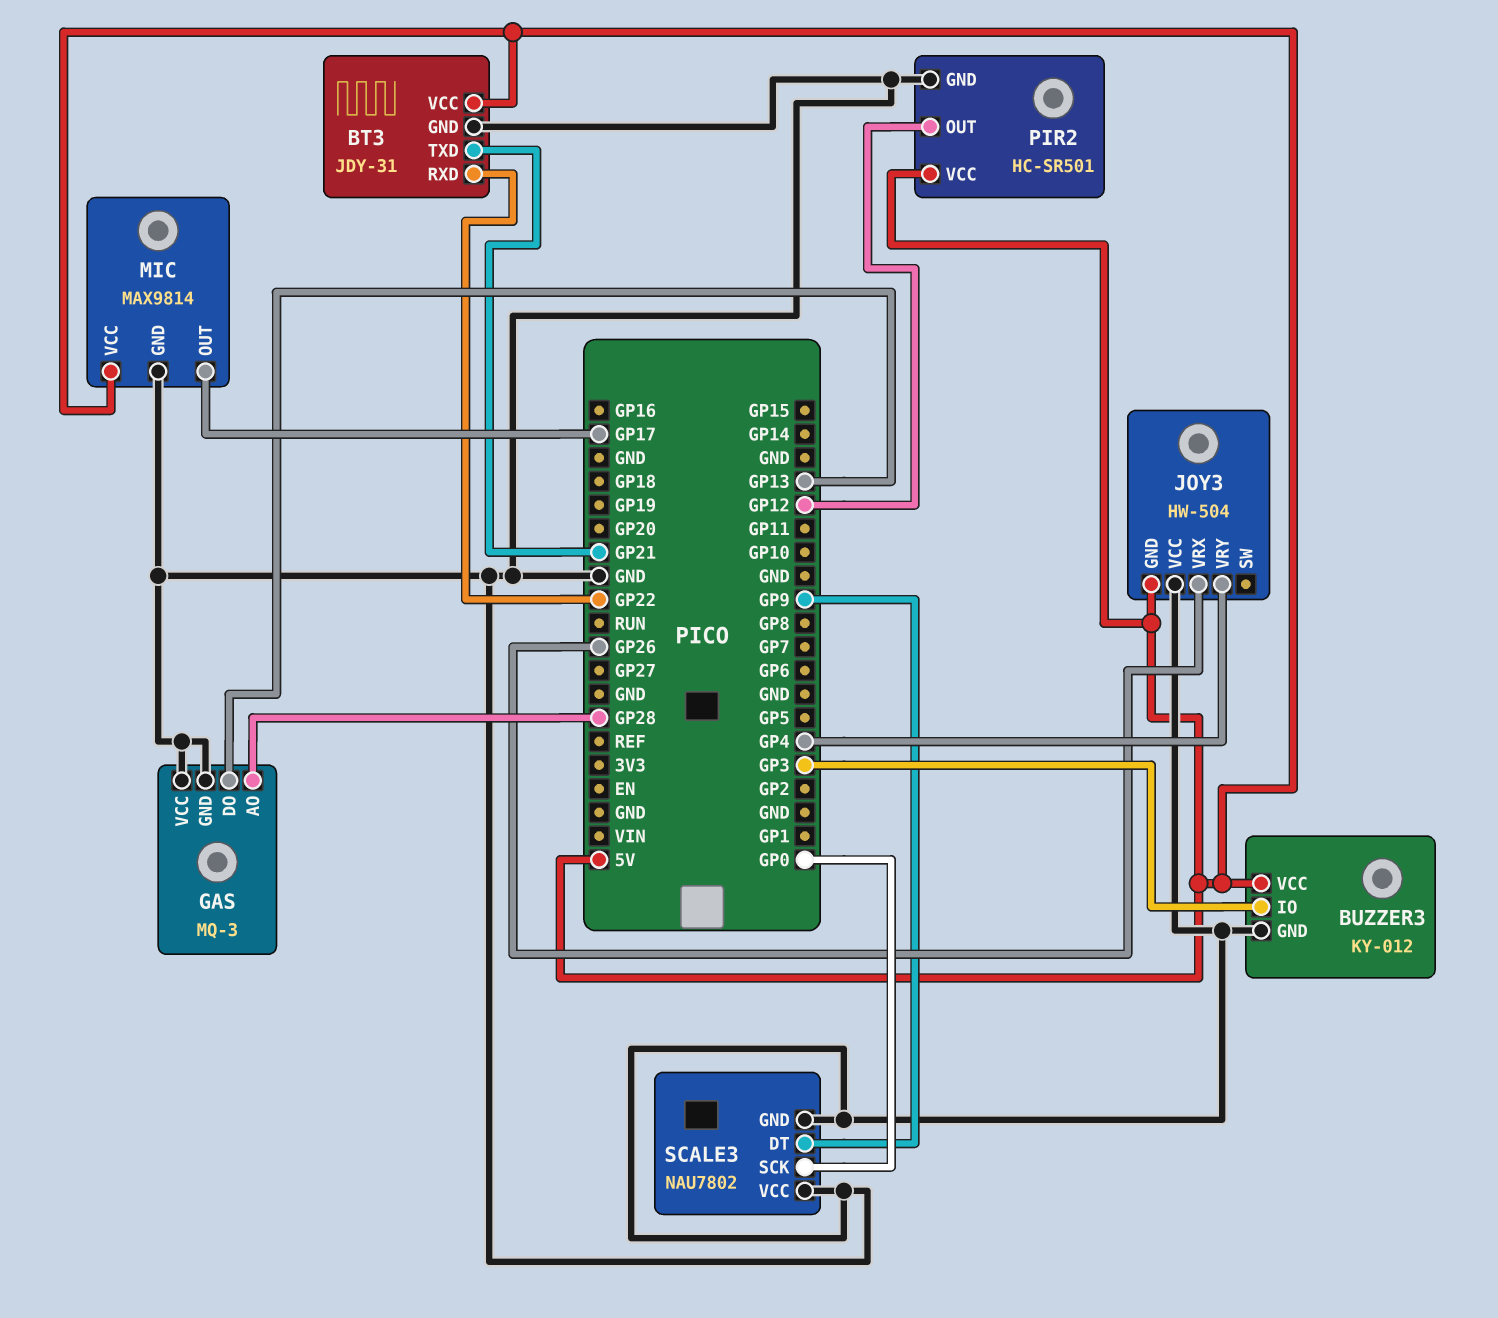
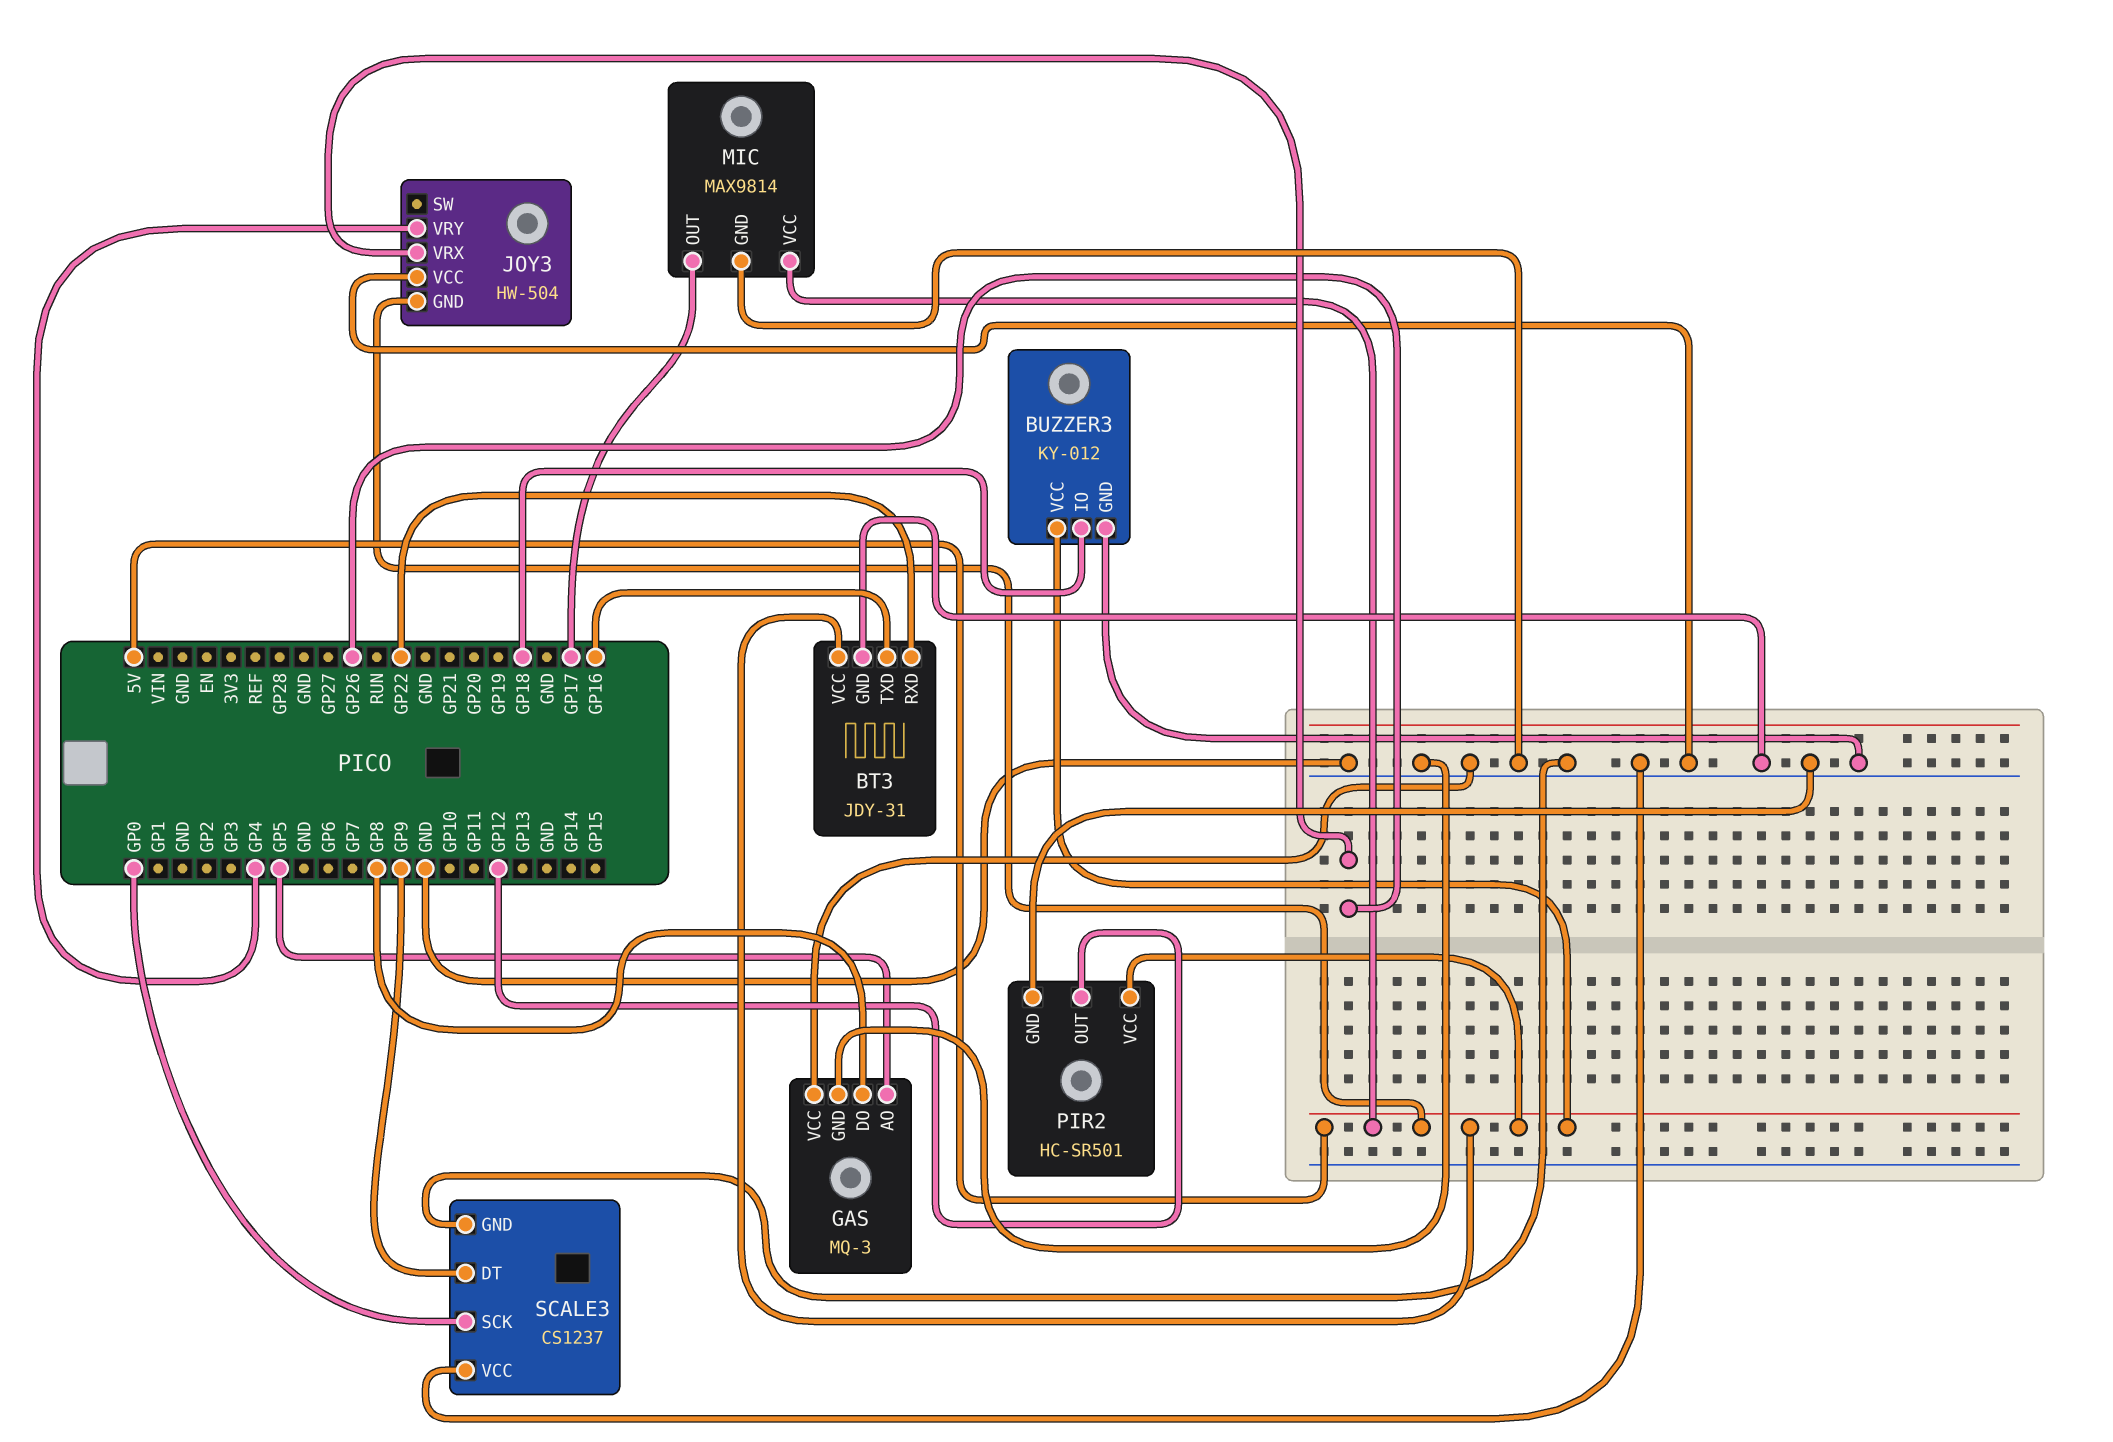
BT3 pin TXD: GP21 -> GP16
BUZZER3 pin IO: GP3 -> GP18
GAS pin AO: GP28 -> GP5
GAS pin DO: GP13 -> GP8
SCALE3: NAU7802 -> CS1237

